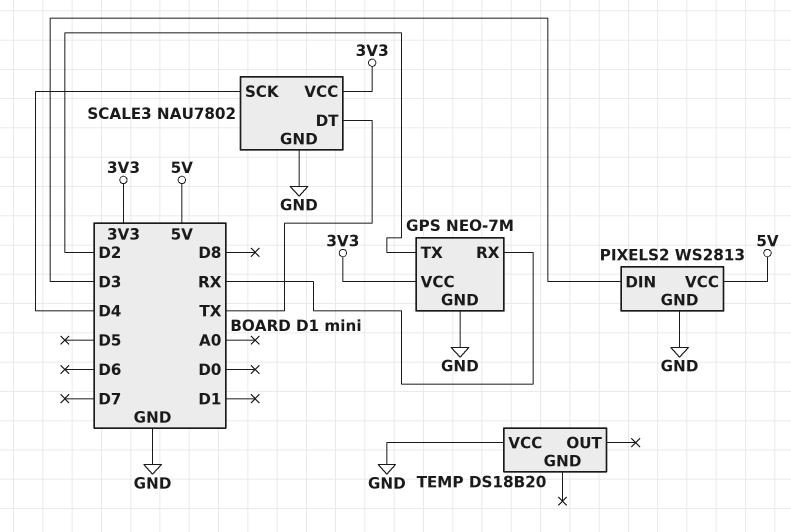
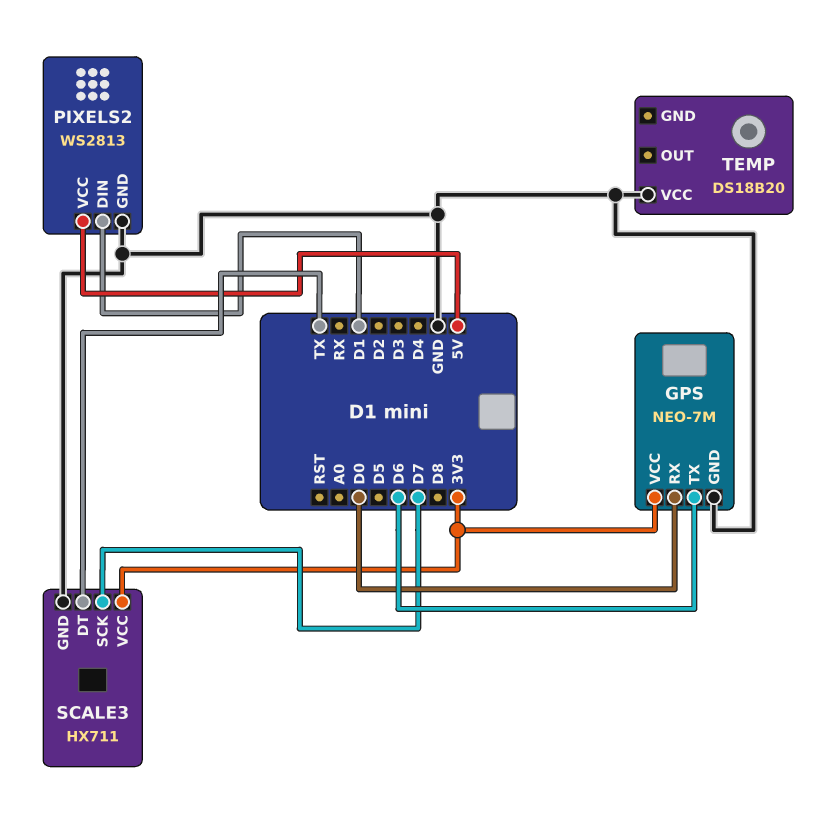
GPS pin RX: RX -> D0
GPS pin TX: D2 -> D6
PIXELS2 pin DIN: D3 -> D1
SCALE3: NAU7802 -> HX711
SCALE3 pin SCK: D4 -> D7

